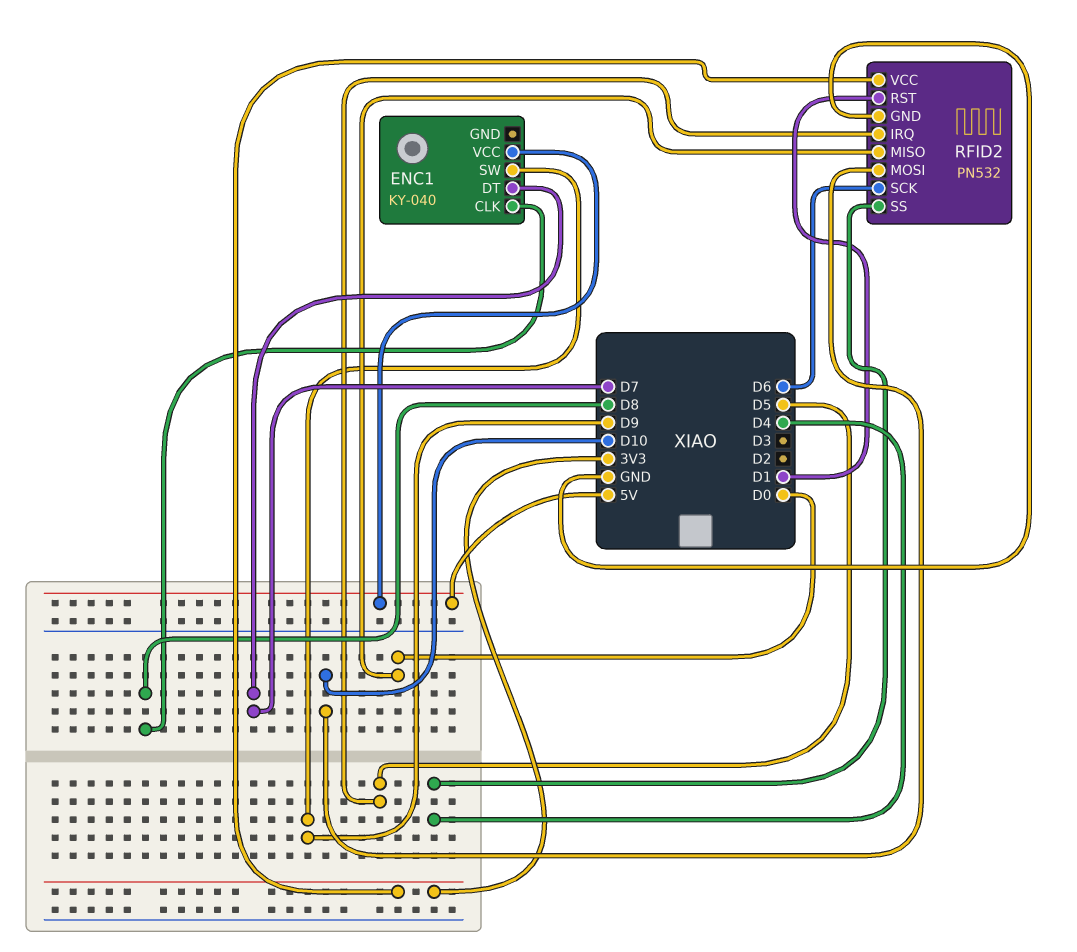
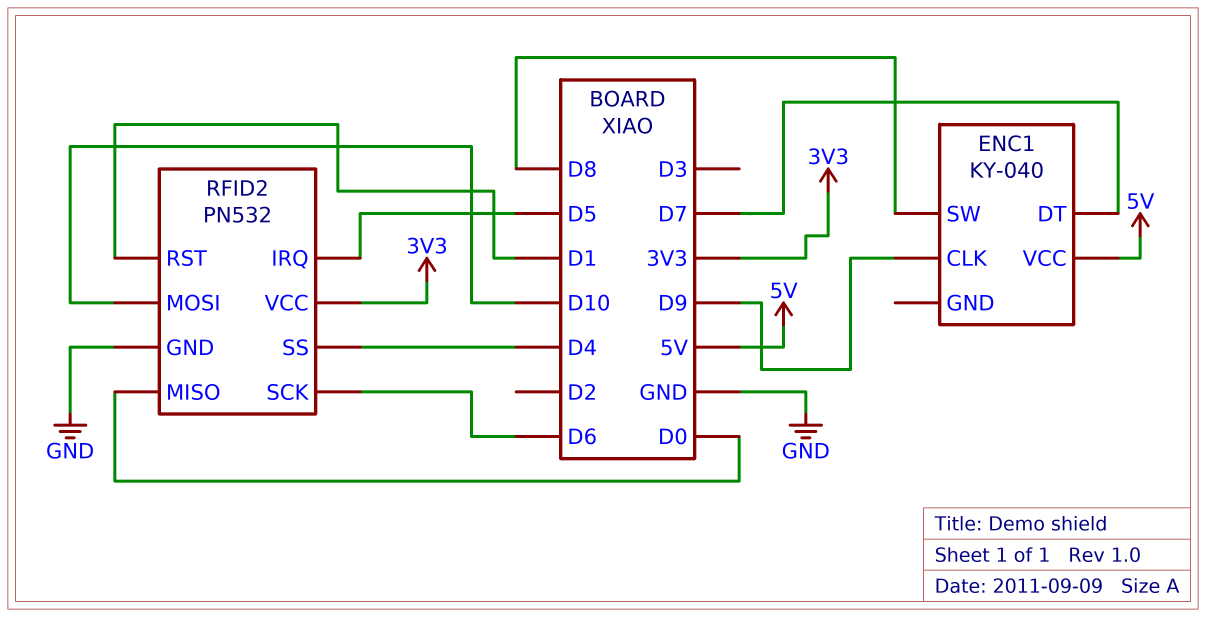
ENC1 pin CLK: D8 -> D9
ENC1 pin SW: D9 -> D8

